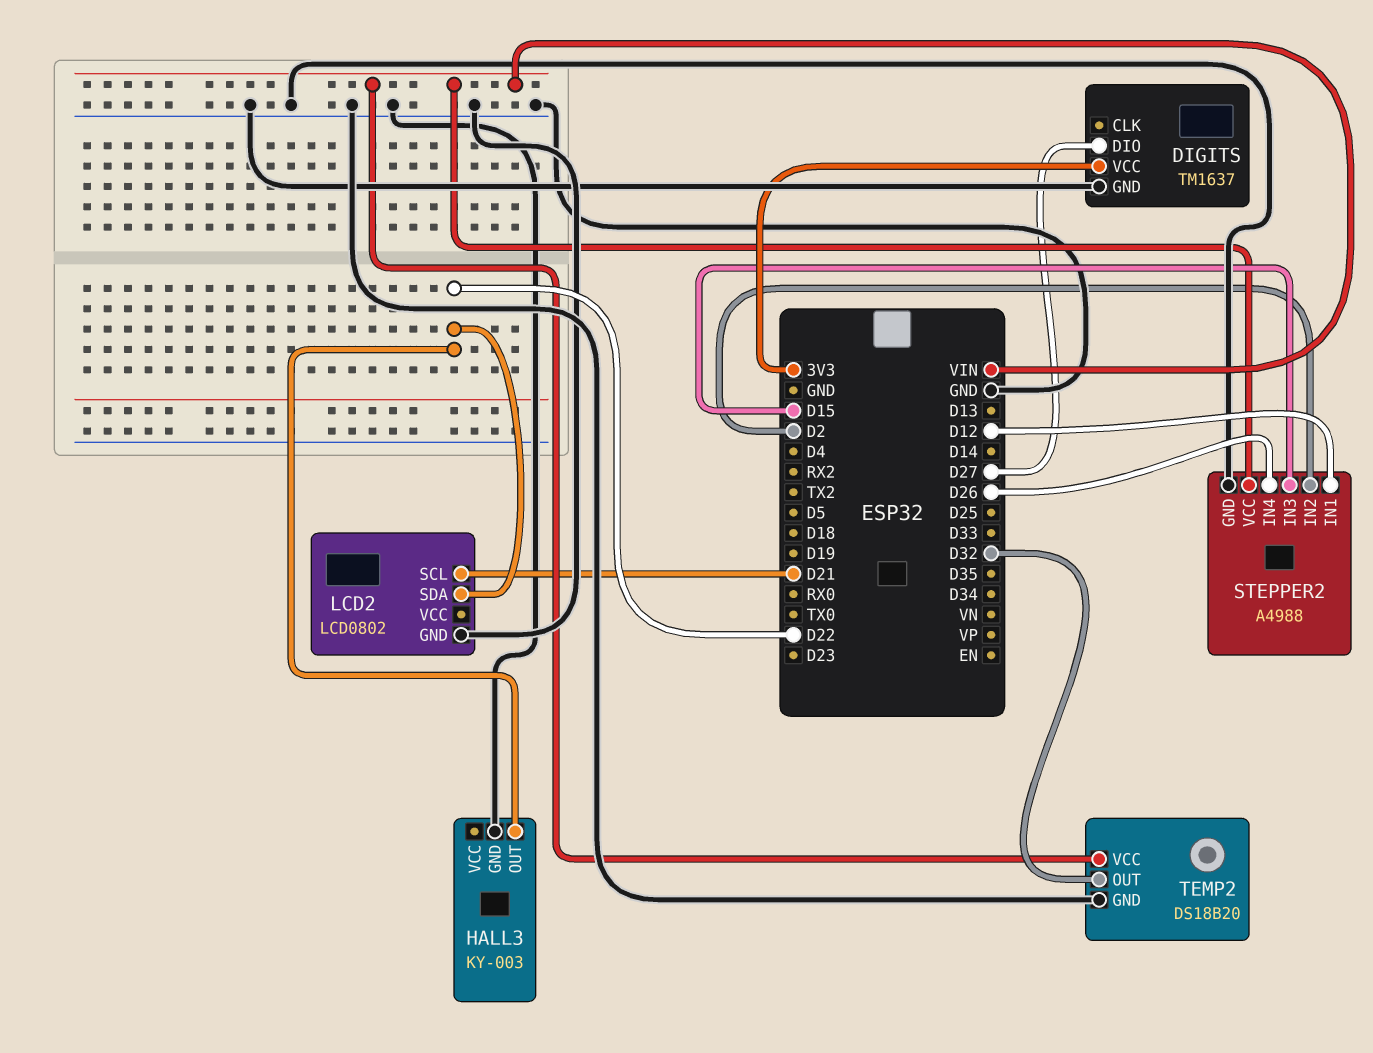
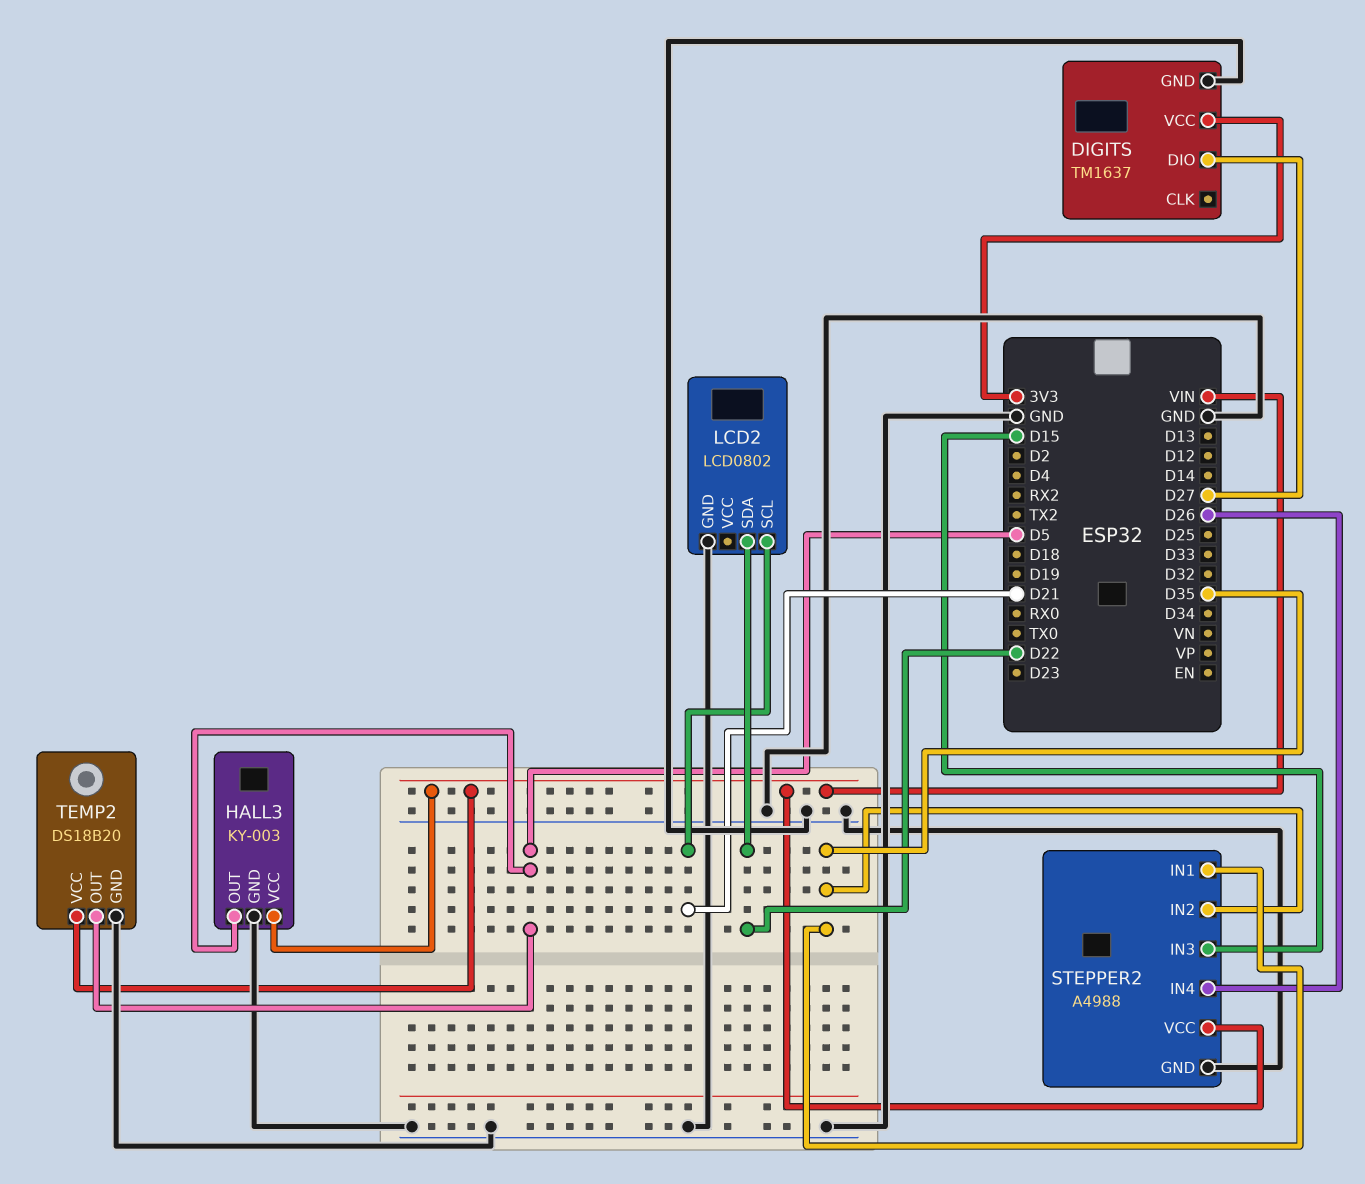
HALL3 pin OUT: D22 -> D5
HALL3 pin VCC: none -> VIN
STEPPER2 pin IN1: D12 -> D35
STEPPER2 pin IN2: D2 -> D35
TEMP2 pin OUT: D32 -> D5

